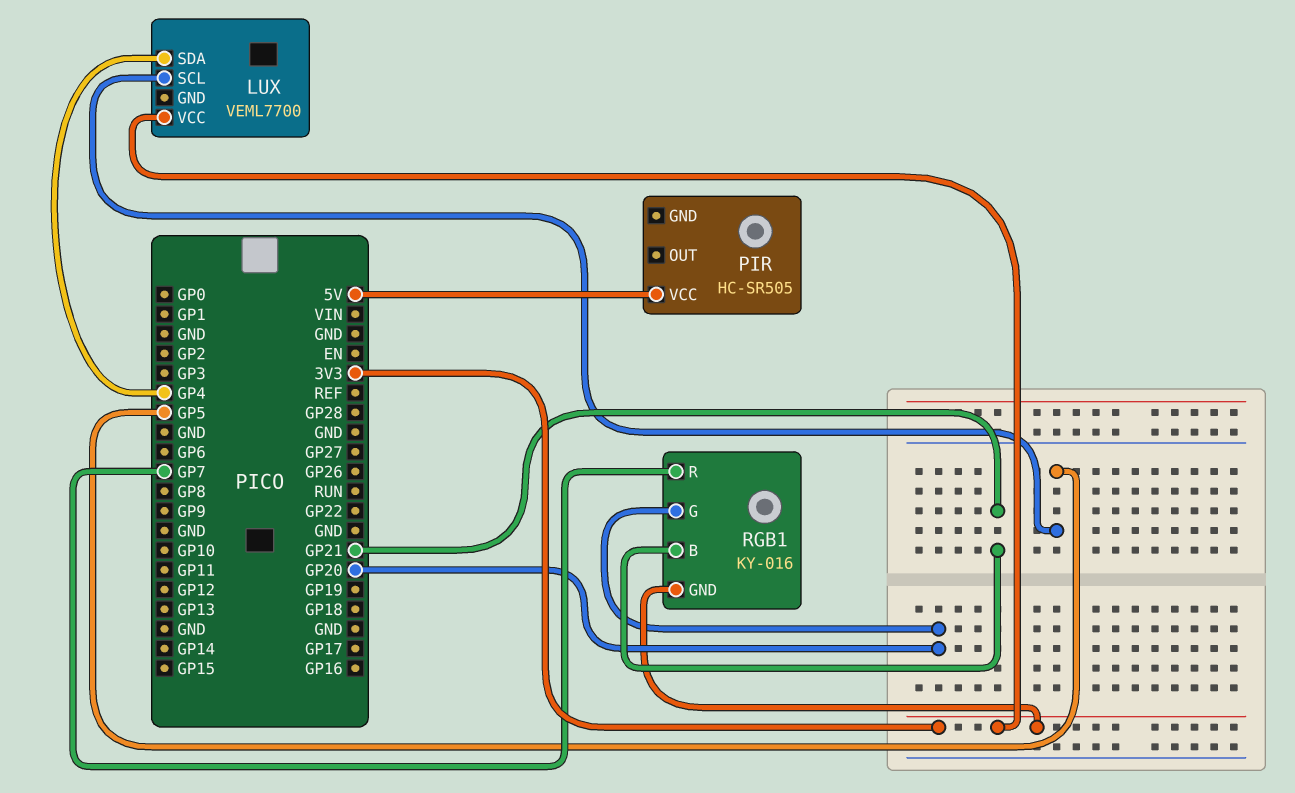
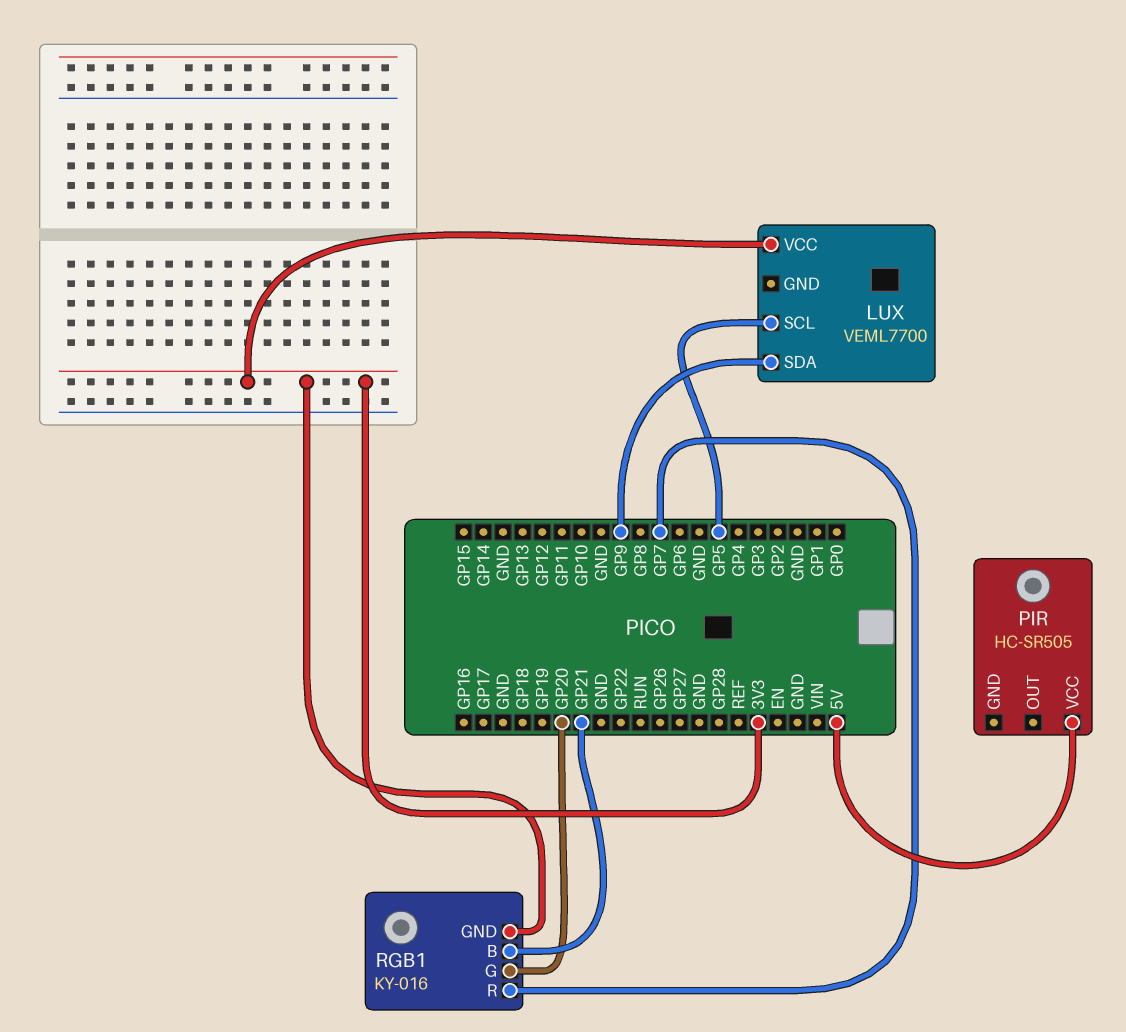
LUX pin SDA: GP4 -> GP9

